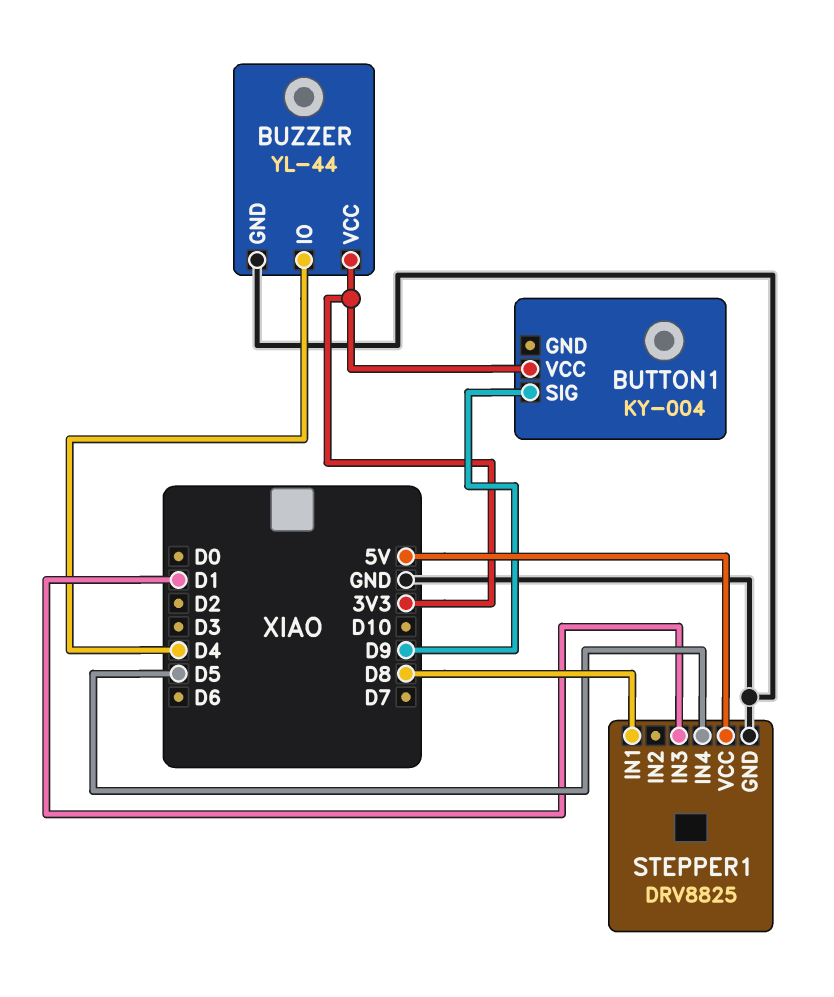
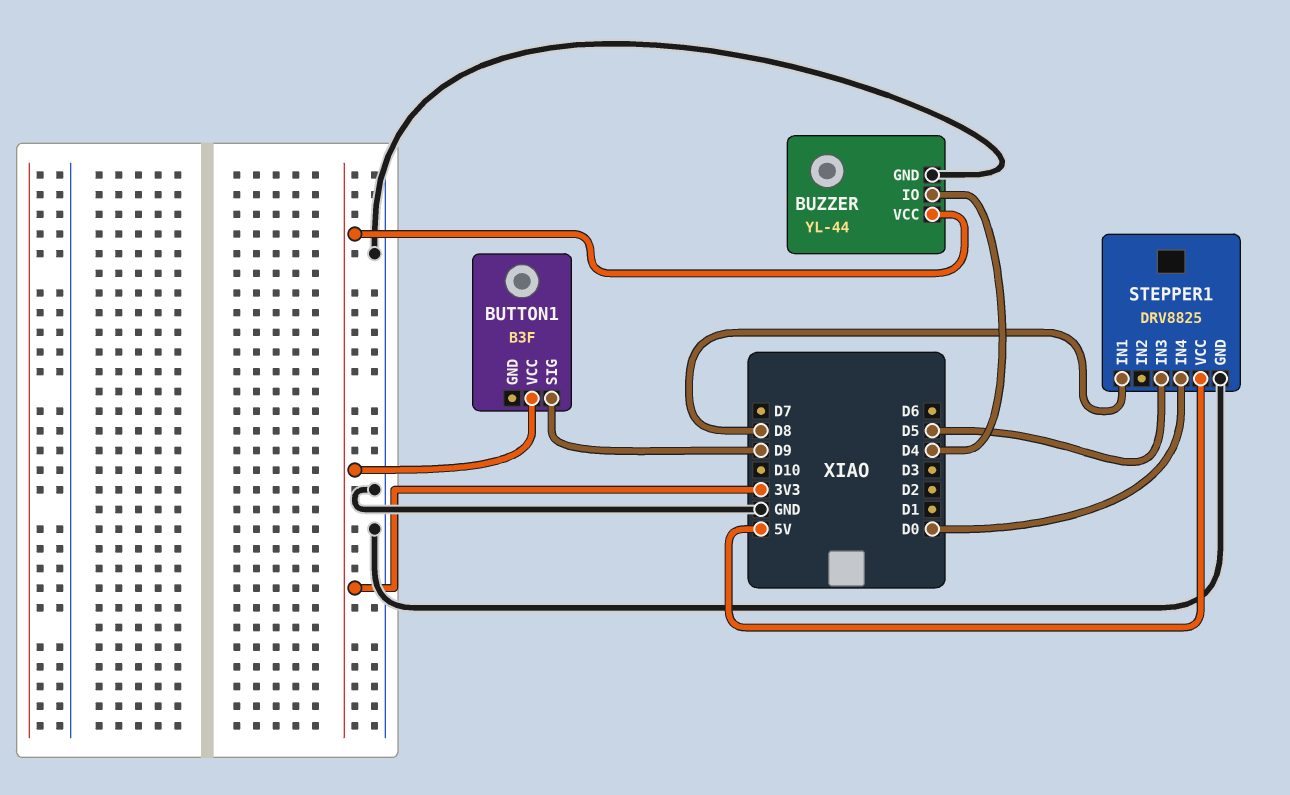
BUTTON1: KY-004 -> B3F
STEPPER1 pin IN3: D1 -> D5
STEPPER1 pin IN4: D5 -> D0

